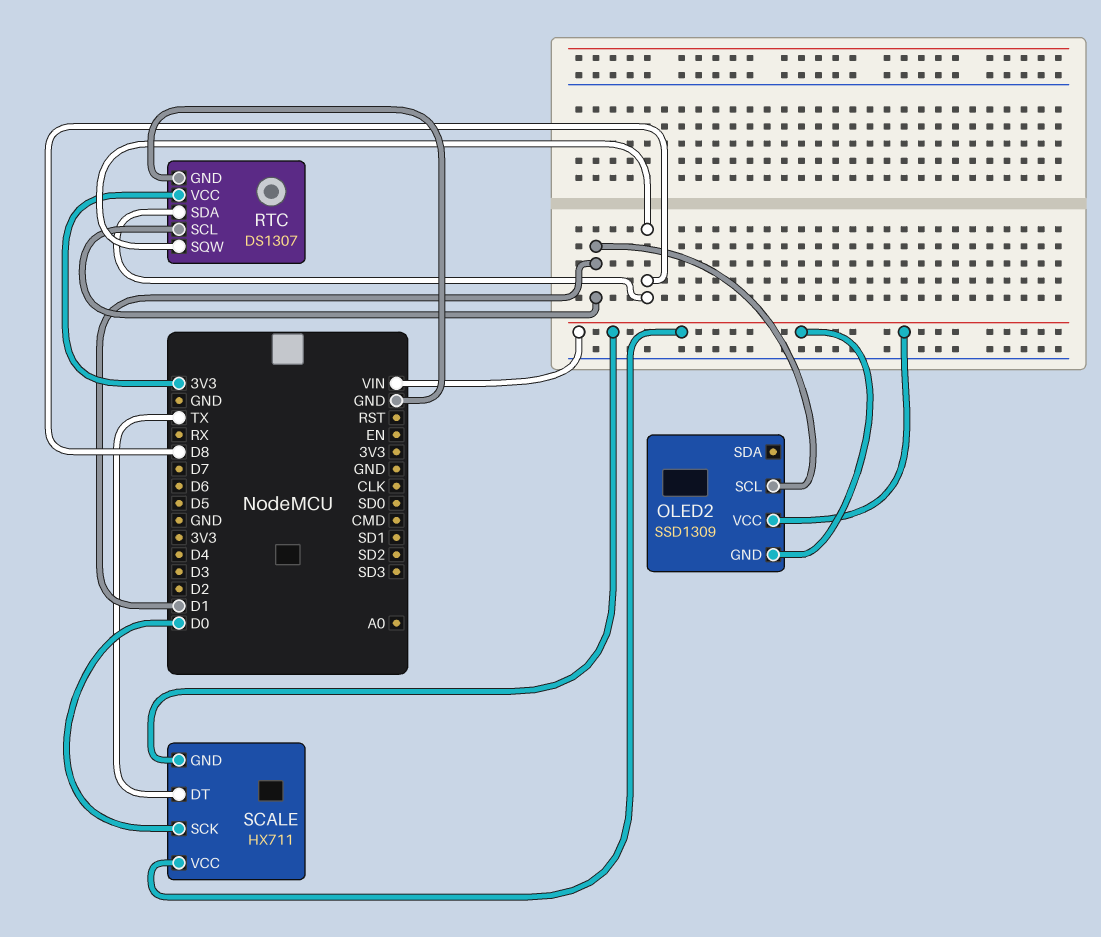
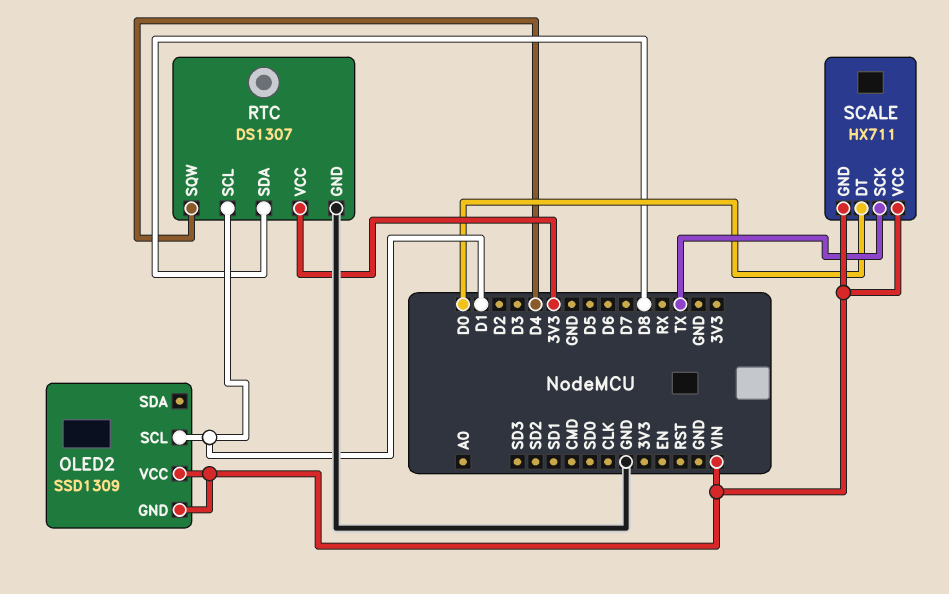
RTC pin SQW: D8 -> D4
SCALE pin DT: TX -> D0
SCALE pin SCK: D0 -> TX

